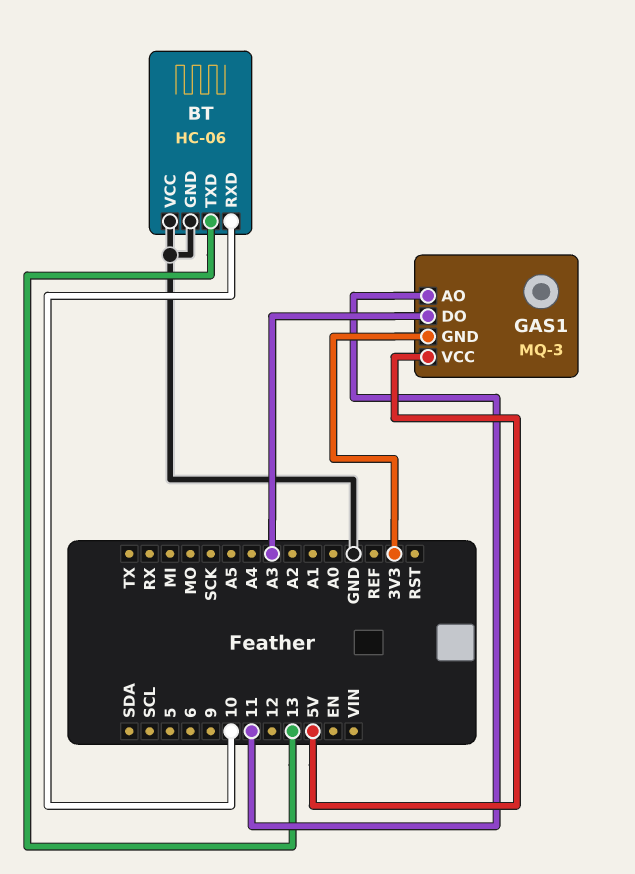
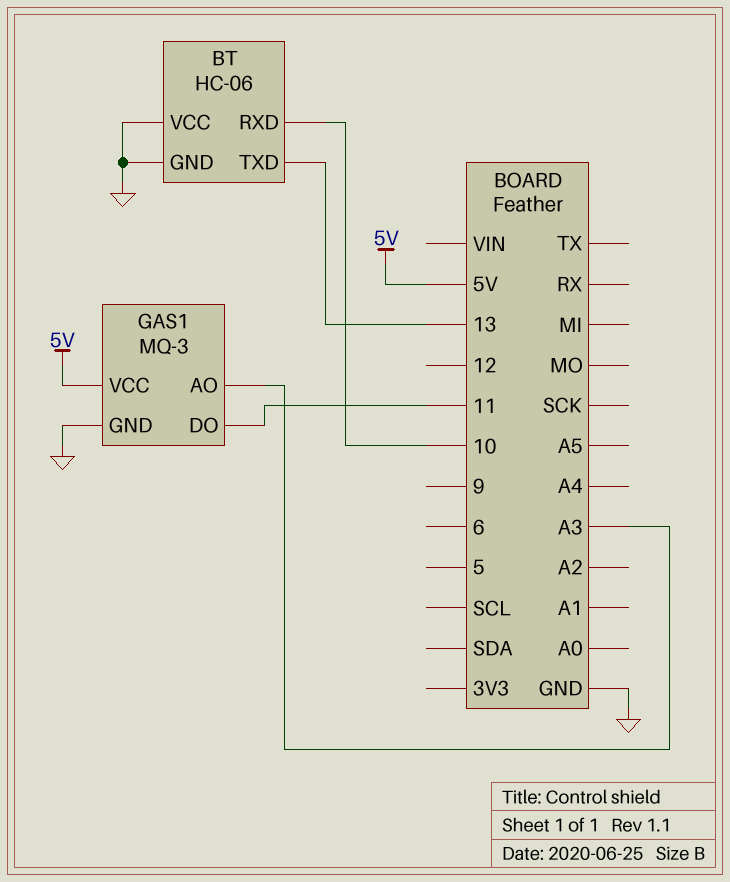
GAS1 pin AO: 11 -> A3
GAS1 pin DO: A3 -> 11
GAS1 pin GND: 3V3 -> GND

